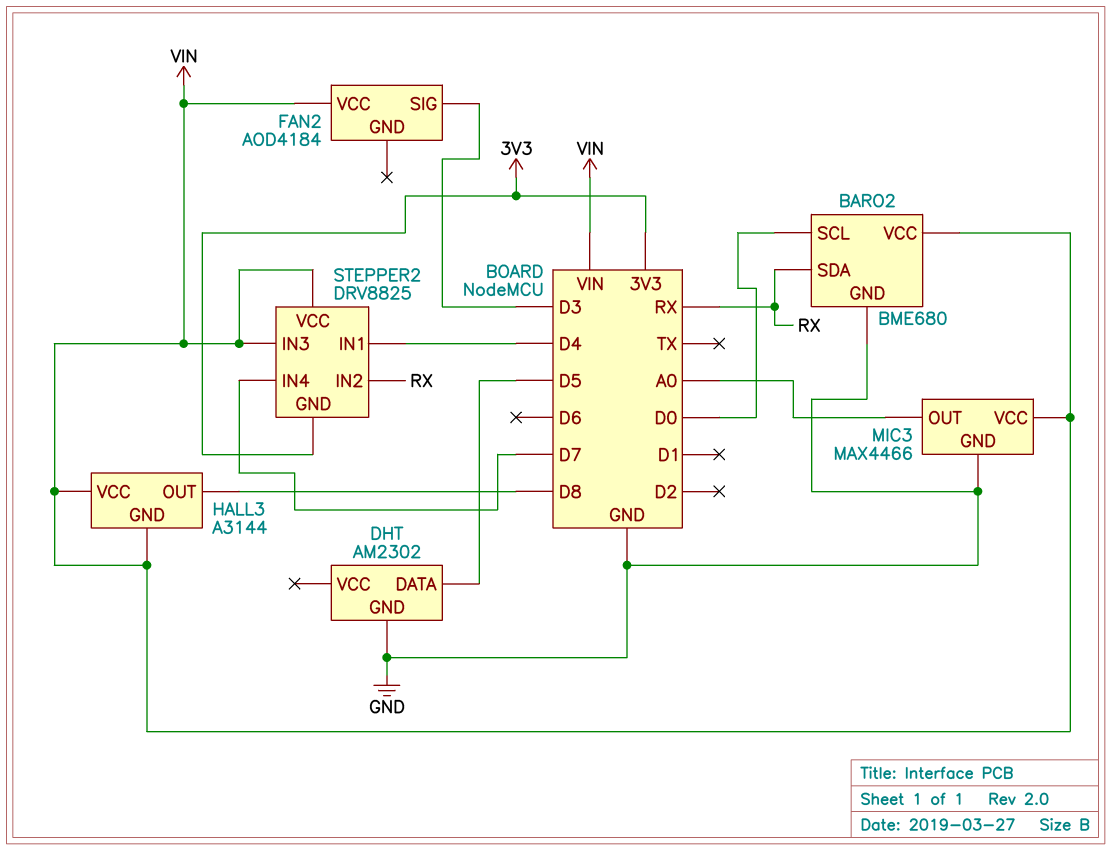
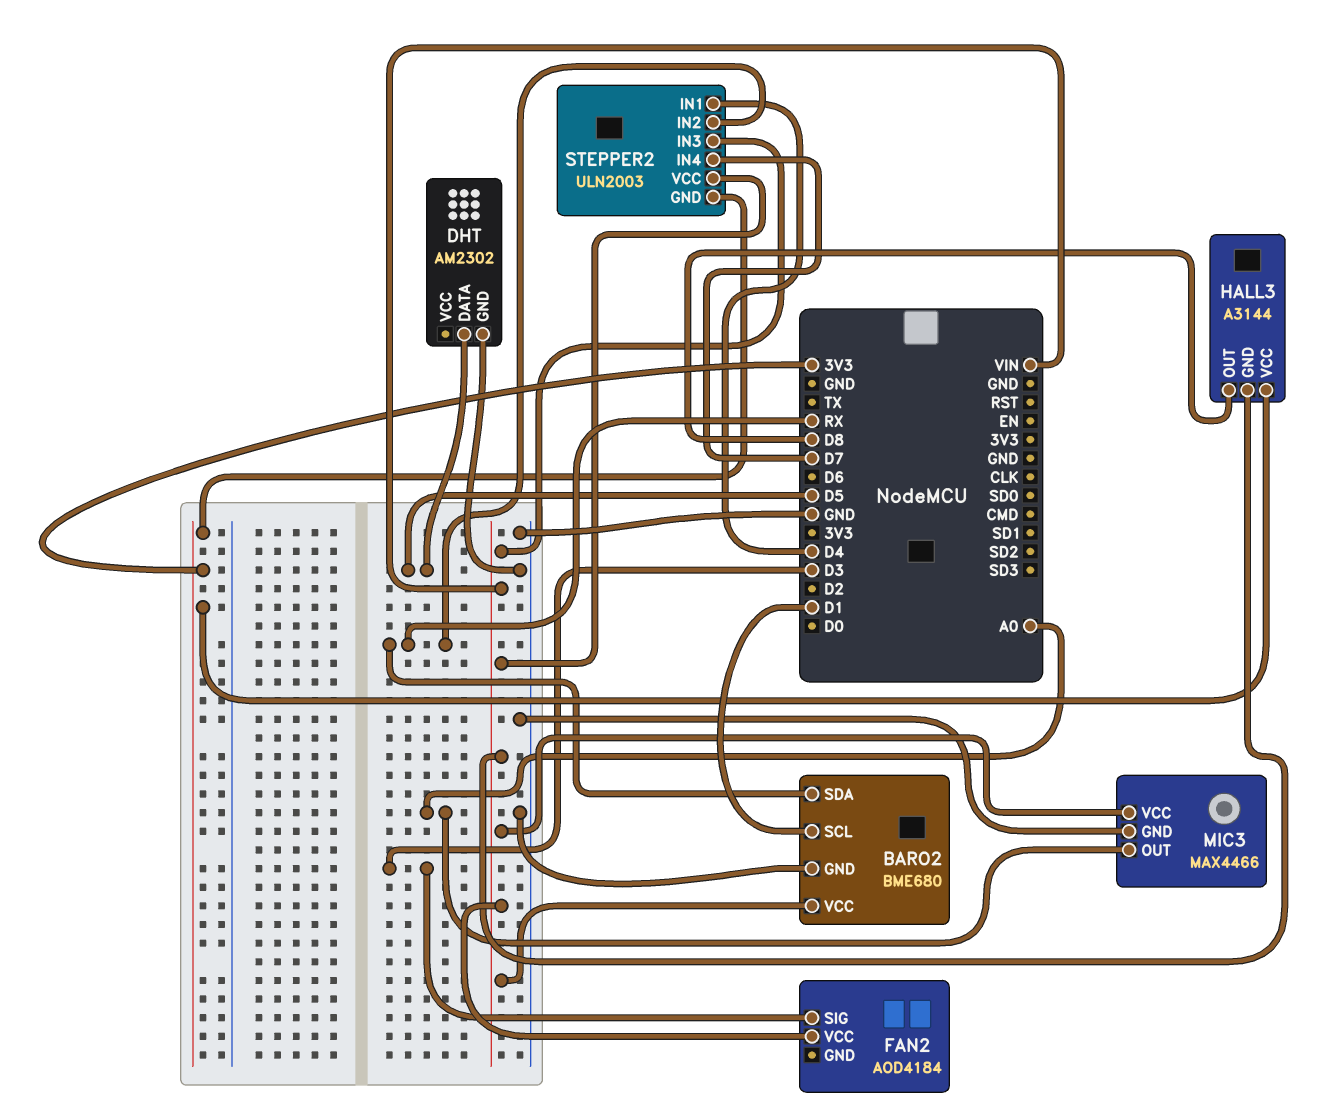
BARO2 pin SCL: D0 -> D1
HALL3 pin VCC: VIN -> 3V3
STEPPER2: DRV8825 -> ULN2003

